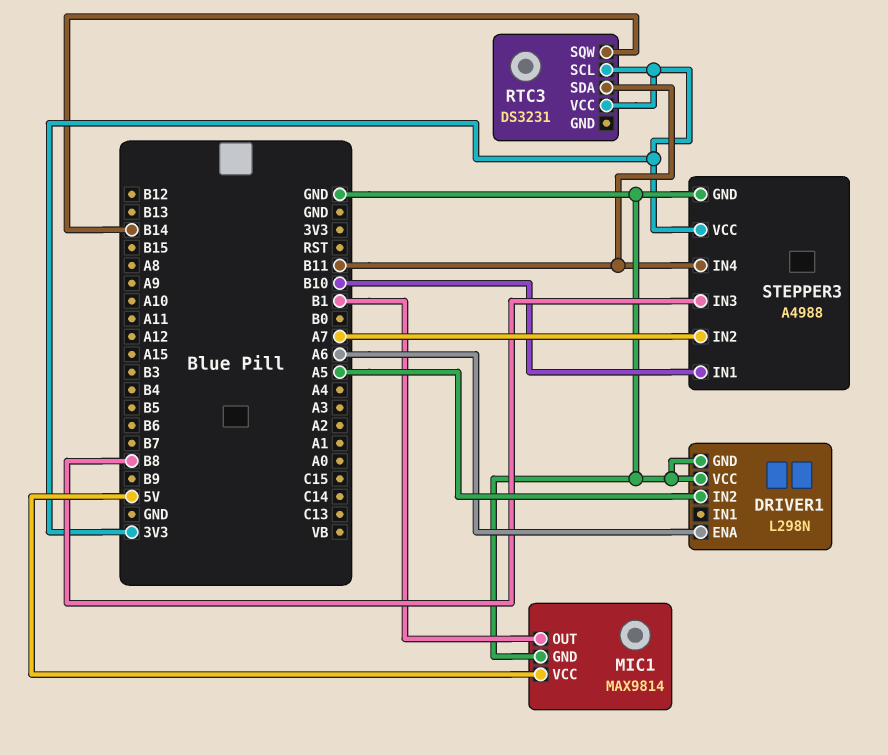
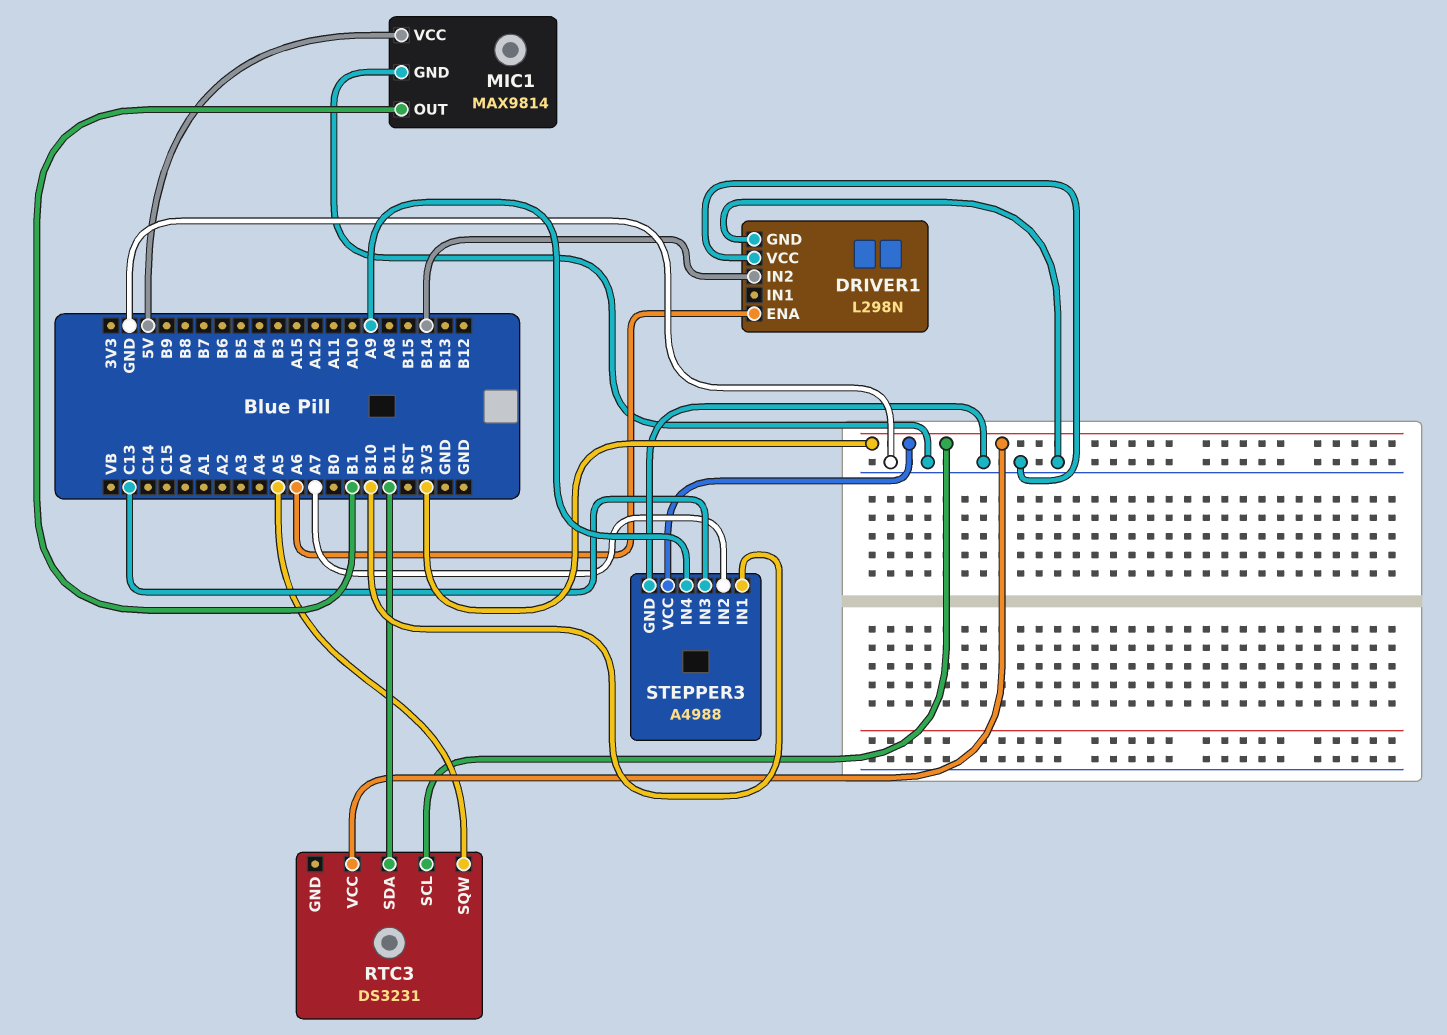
DRIVER1 pin IN2: A5 -> B14
RTC3 pin SQW: B14 -> A5
STEPPER3 pin IN3: B8 -> C13
STEPPER3 pin IN4: B11 -> A9

